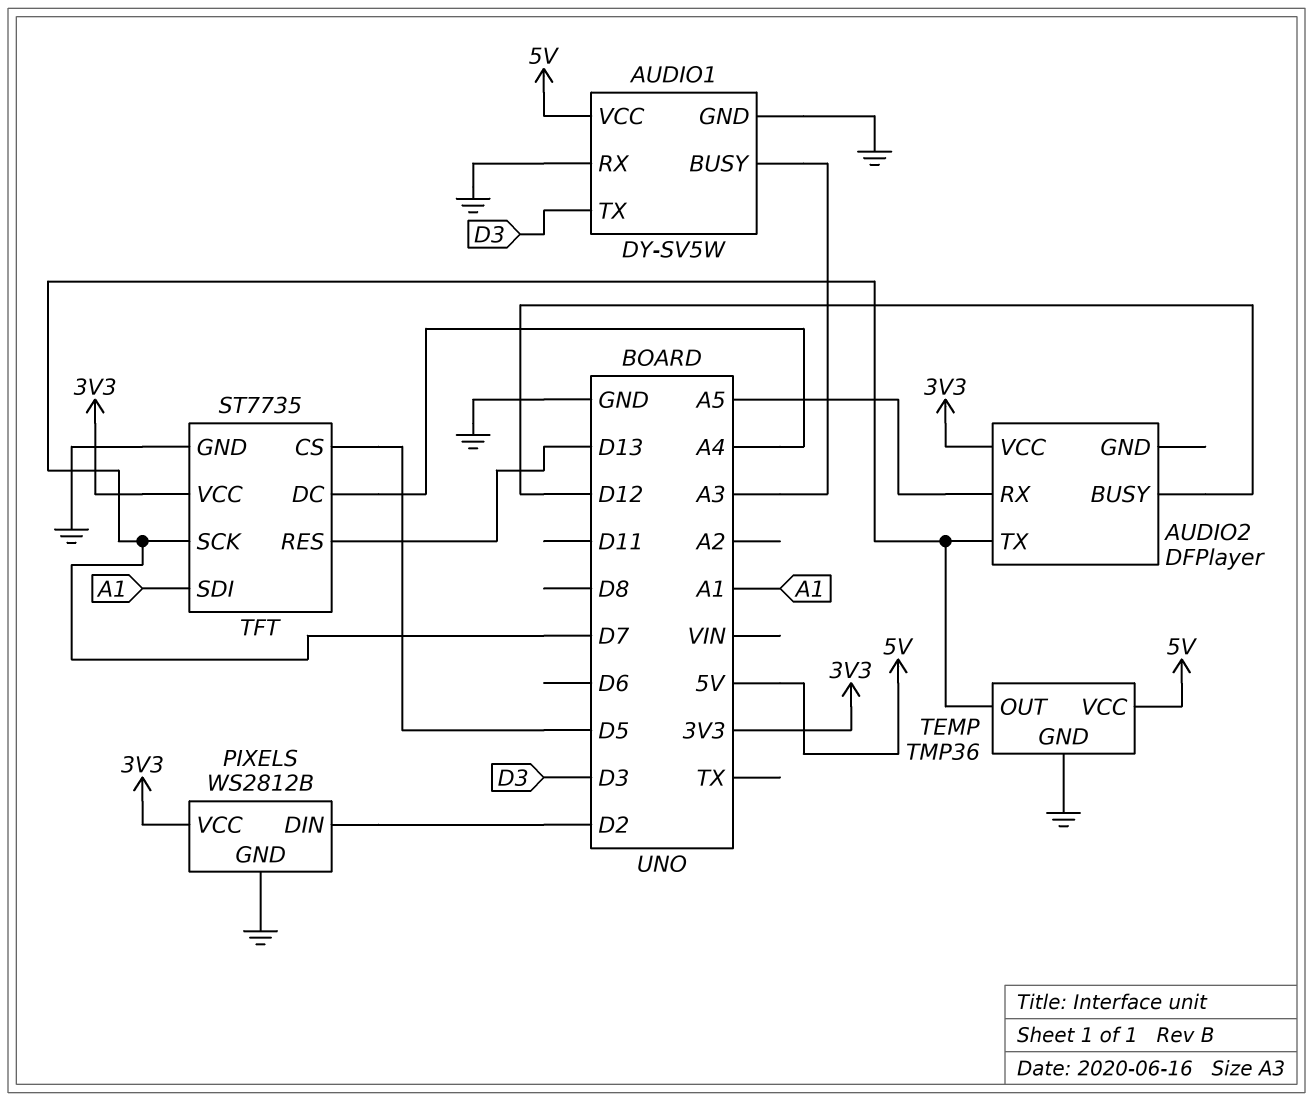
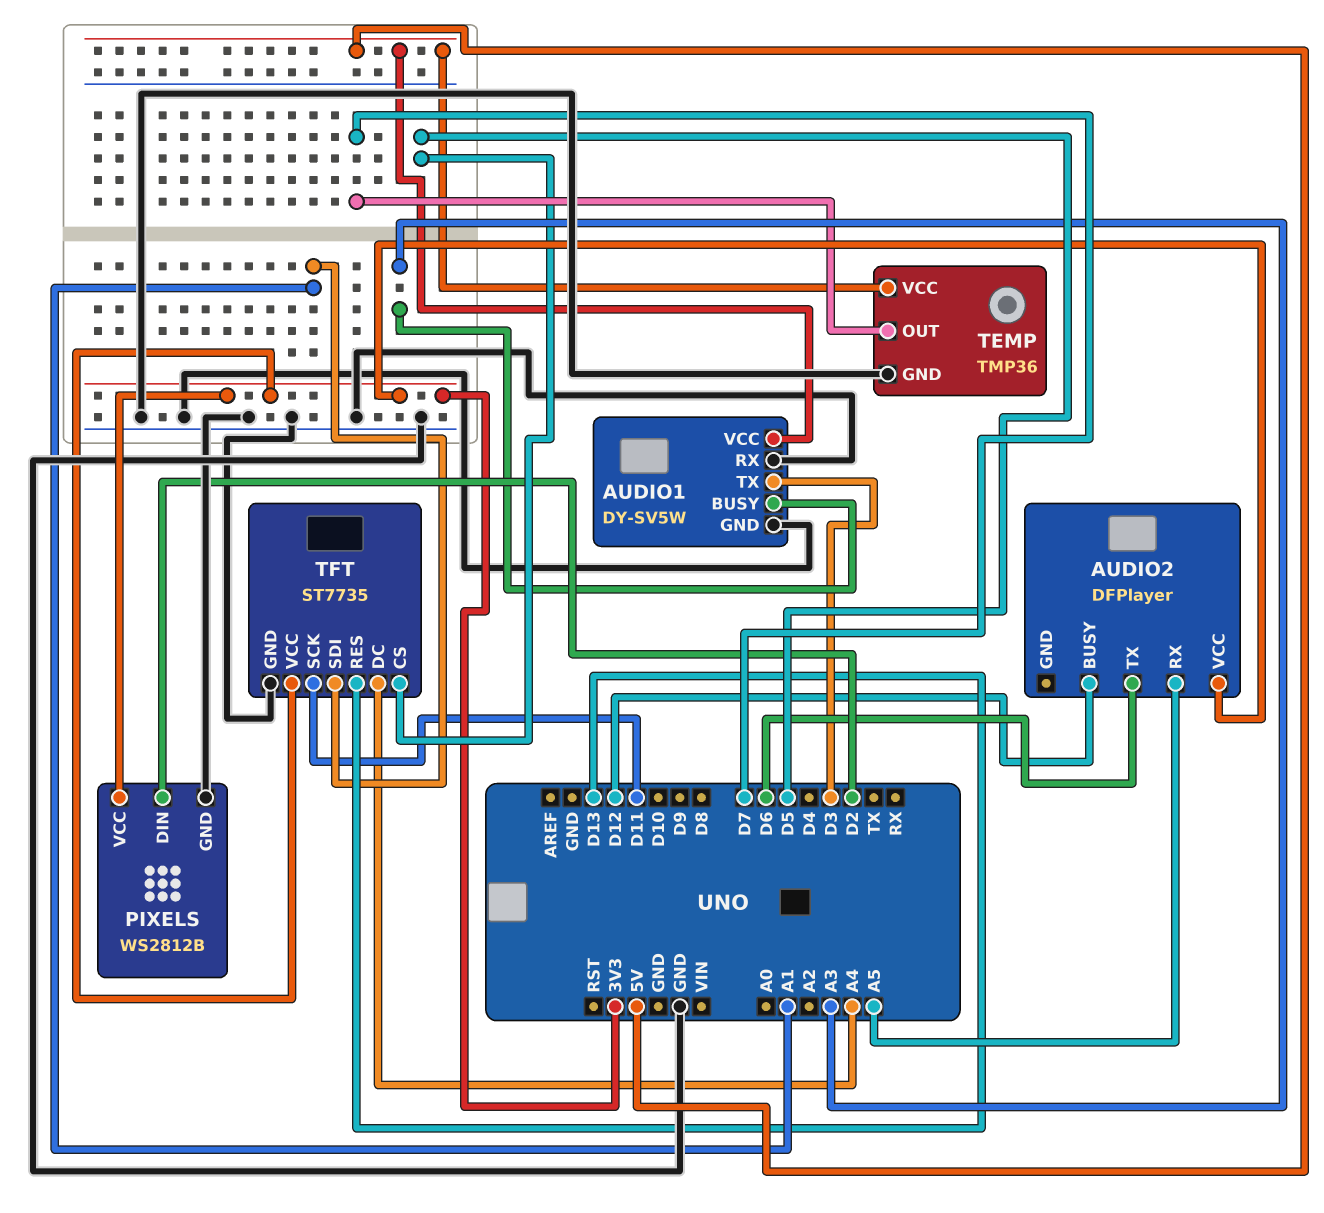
AUDIO2 pin TX: D7 -> D6
TFT pin SCK: D7 -> D11

